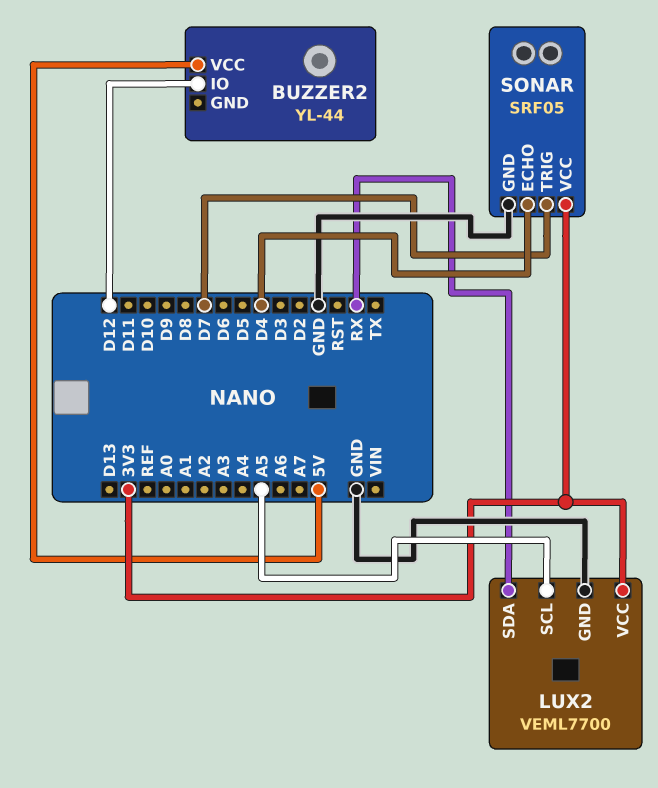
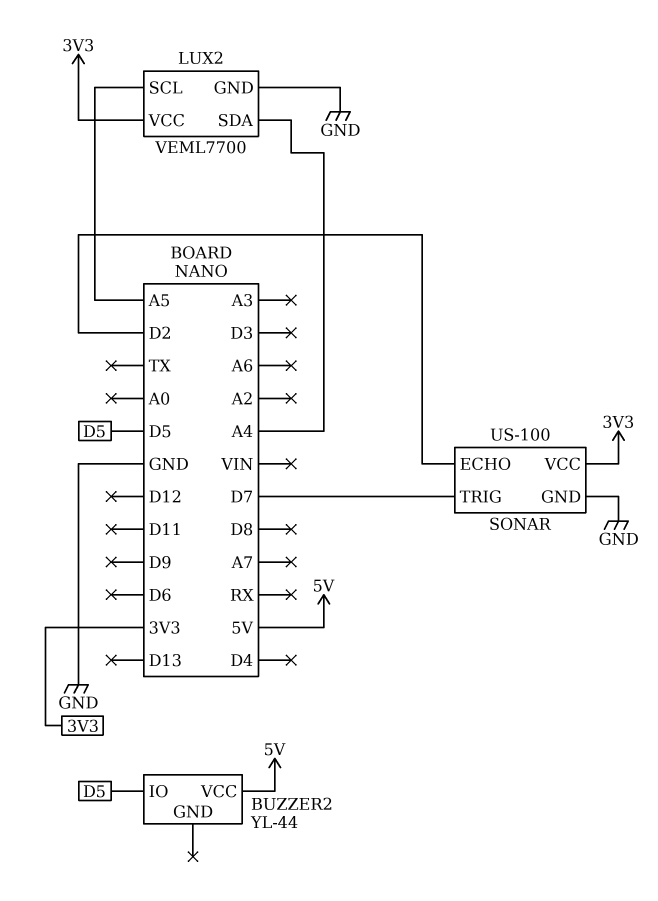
BUZZER2 pin IO: D12 -> D5
LUX2 pin SDA: RX -> A4
SONAR: SRF05 -> US-100
SONAR pin ECHO: D4 -> D2

